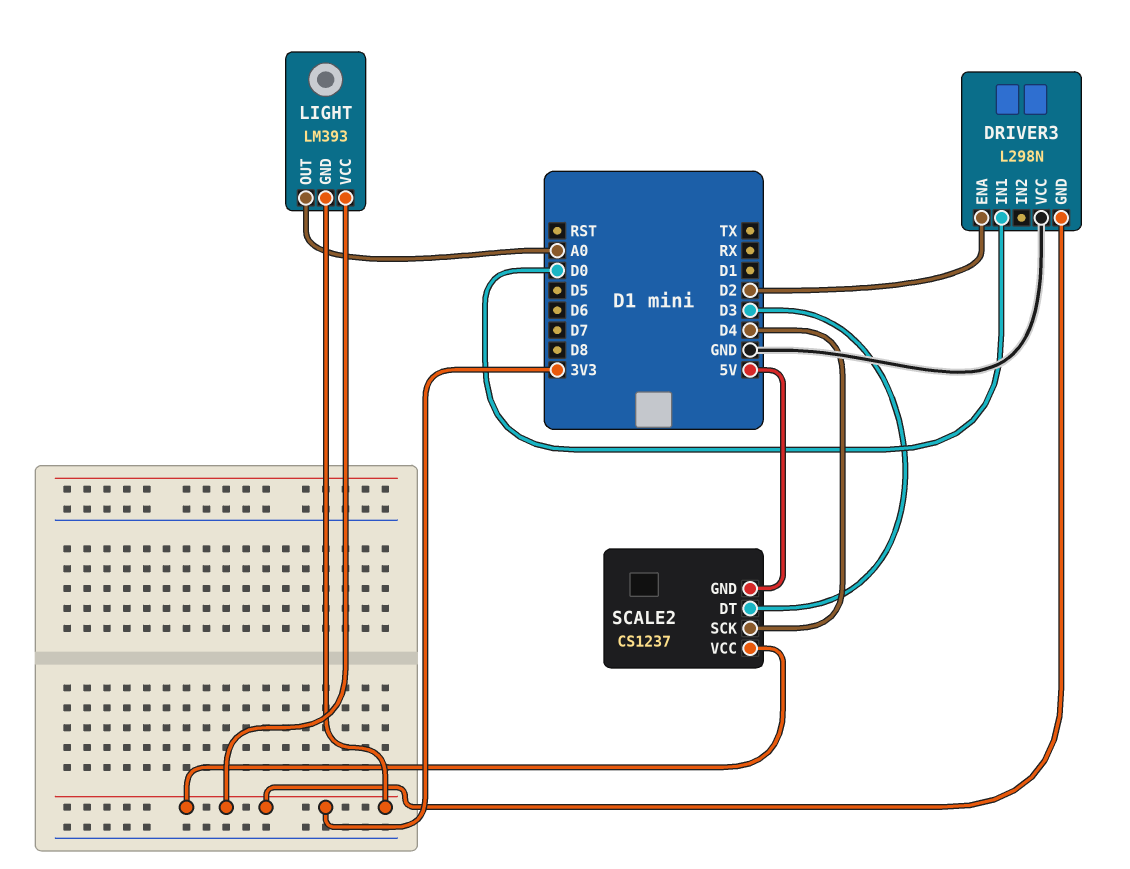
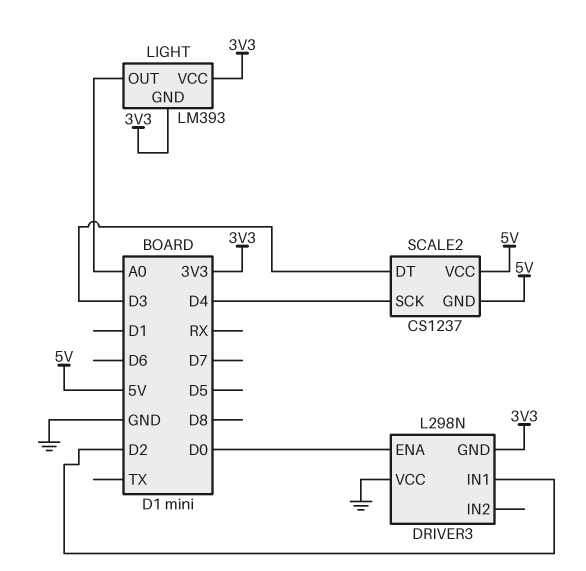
DRIVER3 pin ENA: D2 -> D0
DRIVER3 pin IN1: D0 -> D2
SCALE2 pin VCC: 3V3 -> 5V

